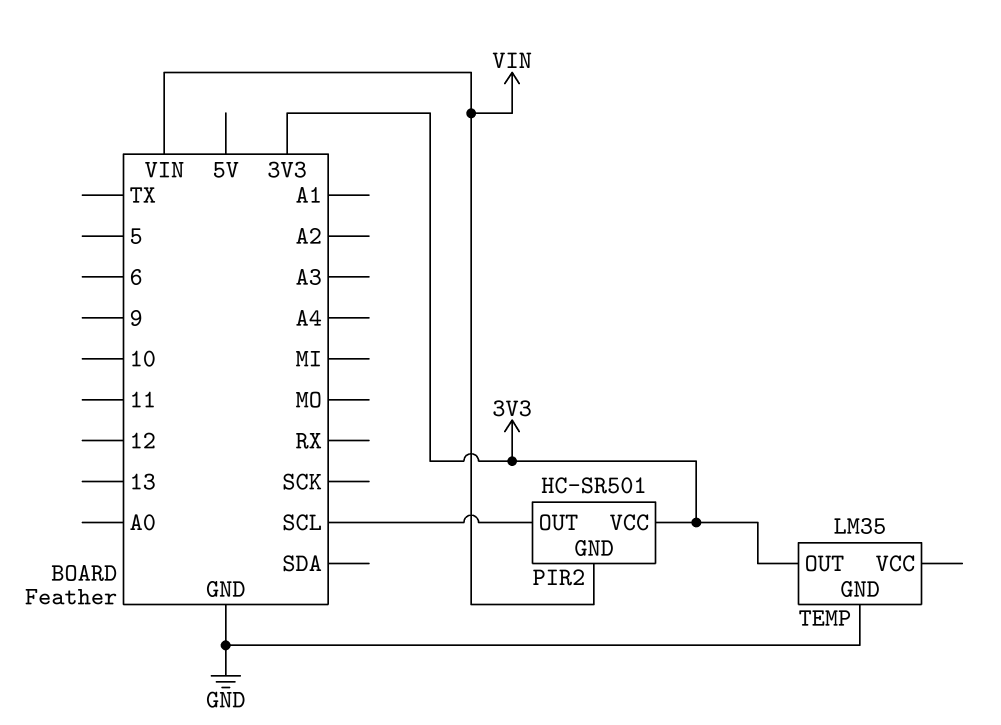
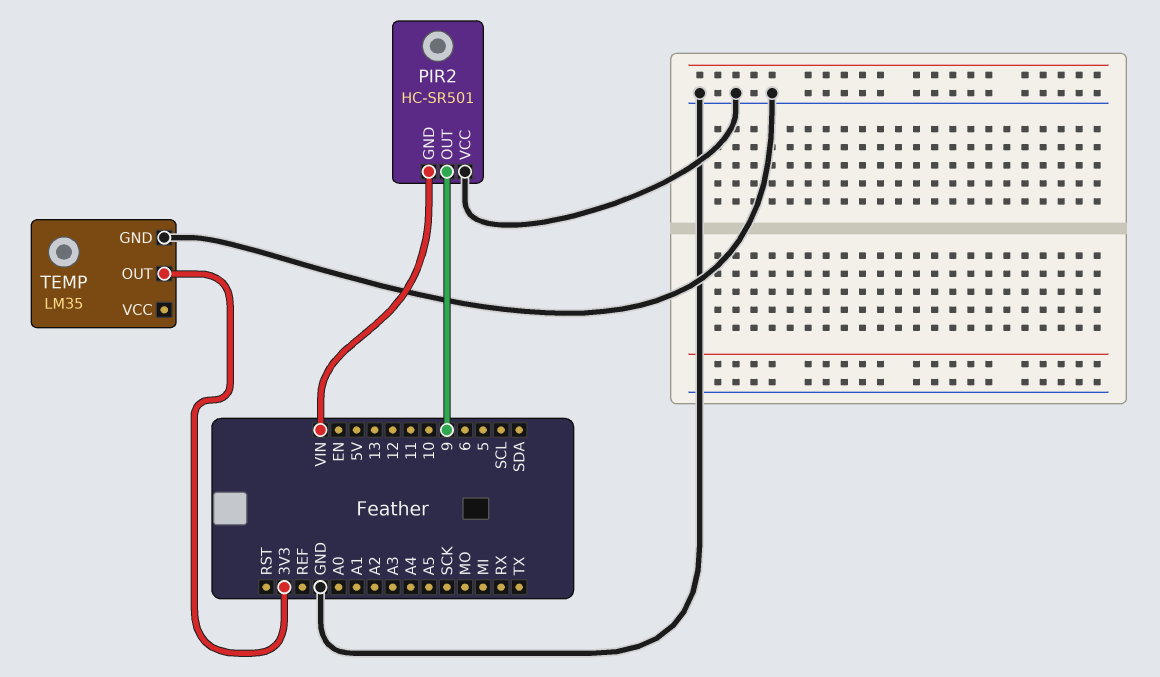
PIR2 pin OUT: SCL -> 9
PIR2 pin VCC: 3V3 -> GND

